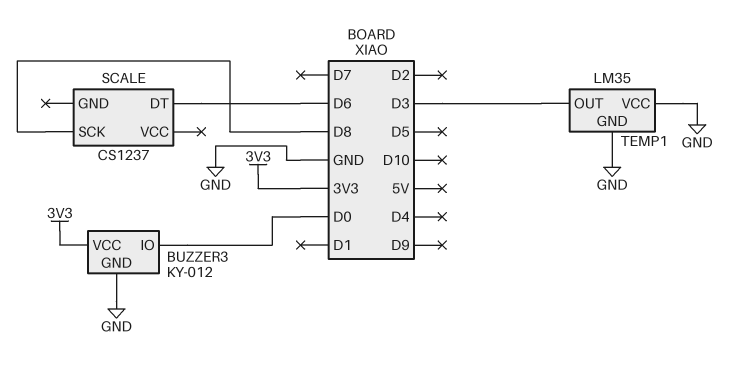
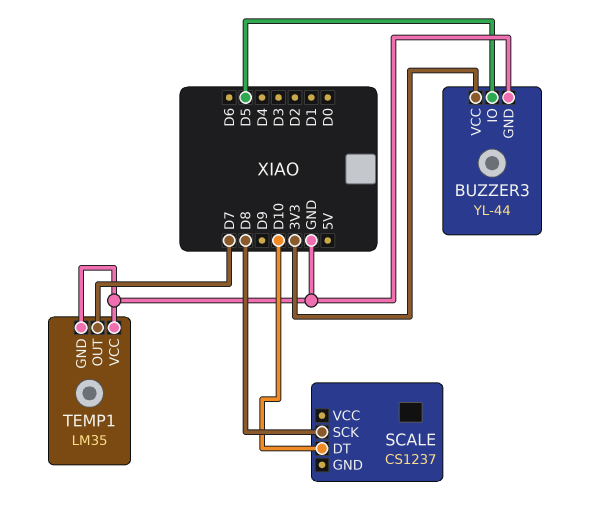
BUZZER3: KY-012 -> YL-44
BUZZER3 pin IO: D0 -> D5
SCALE pin DT: D6 -> D10
TEMP1 pin OUT: D3 -> D7

